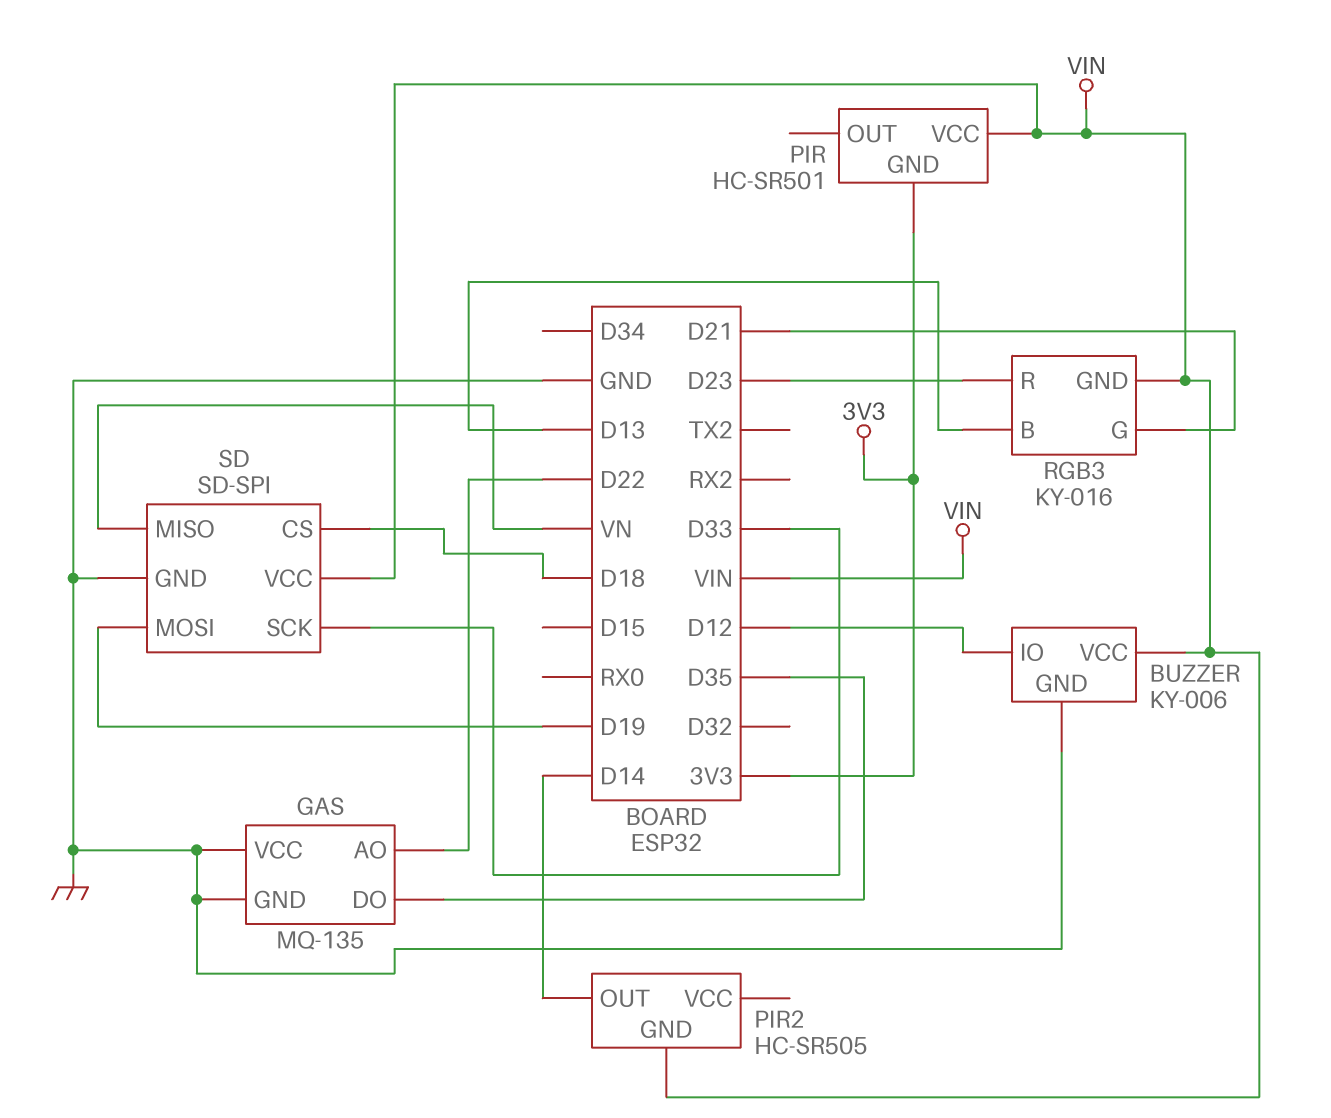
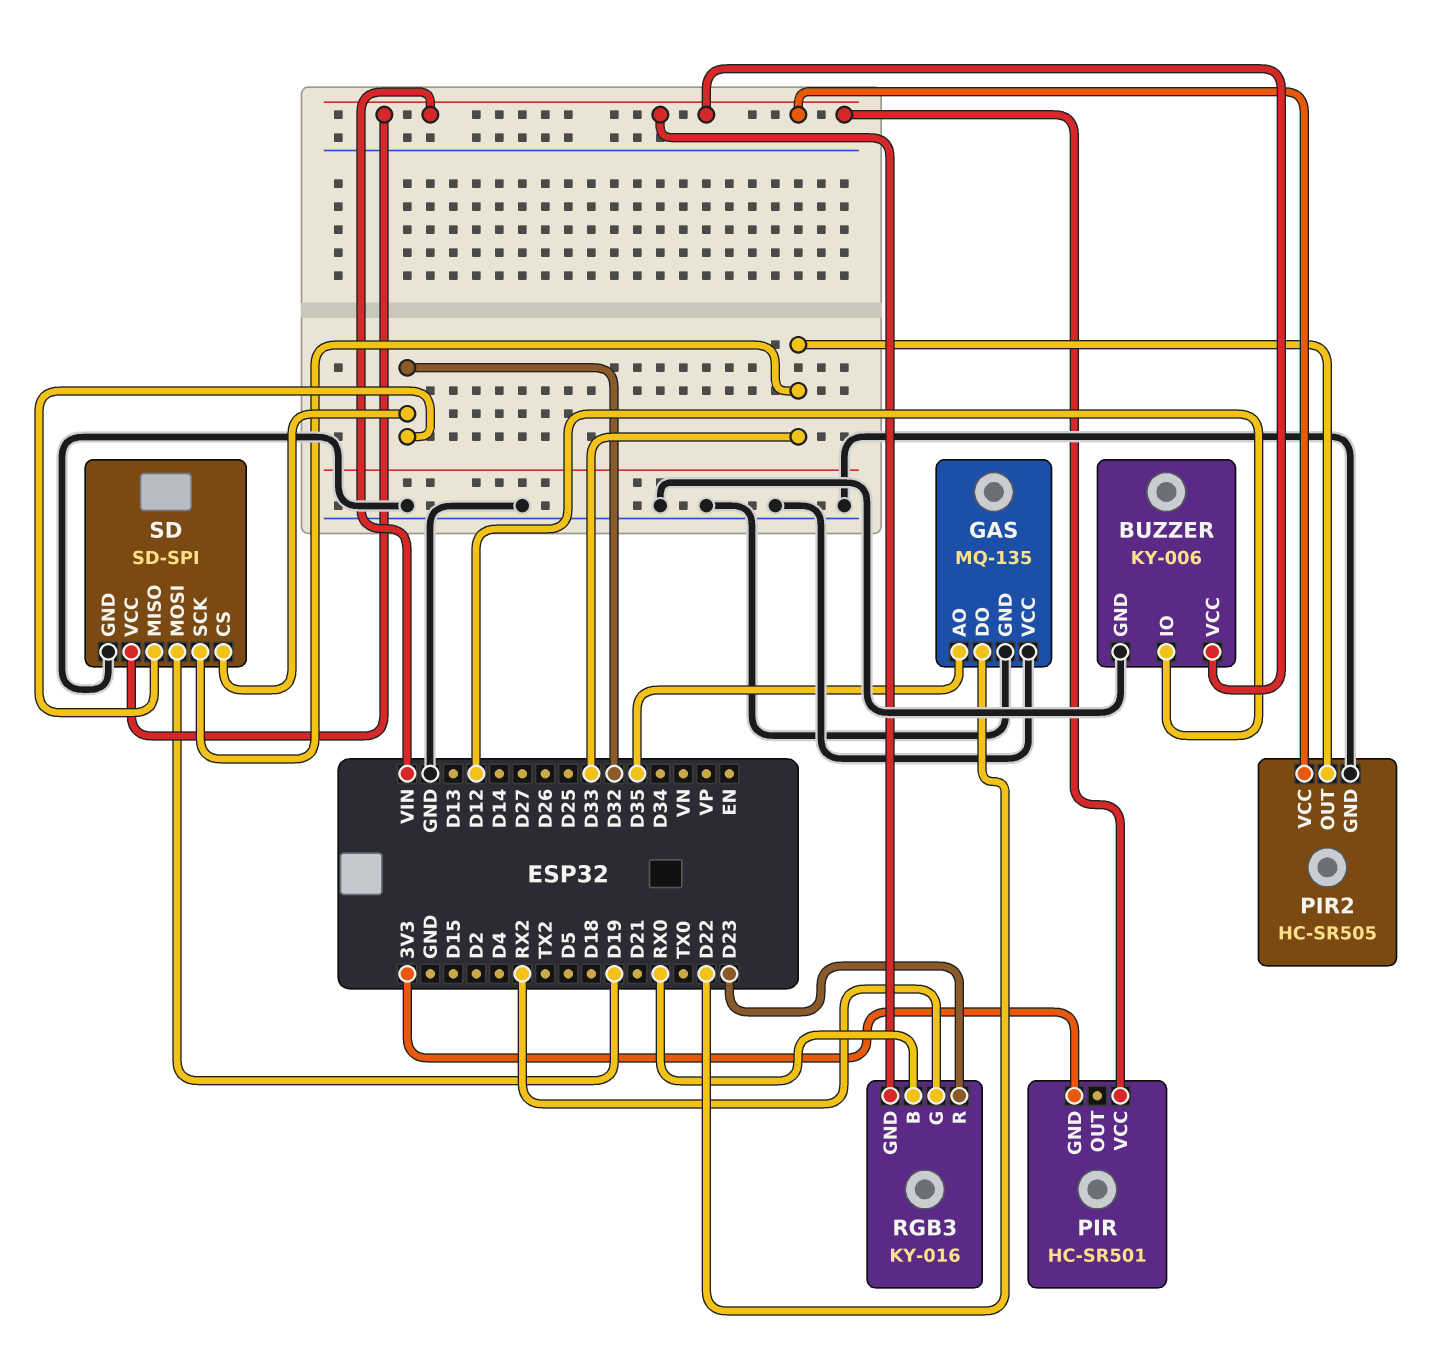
GAS pin AO: D22 -> D35
GAS pin DO: D35 -> D22
PIR2 pin GND: VIN -> GND
PIR2 pin OUT: D14 -> D33
PIR2 pin VCC: none -> VIN
RGB3 pin B: D13 -> RX0
RGB3 pin G: D21 -> RX2
SD pin CS: D18 -> D32
SD pin MISO: VN -> D32

